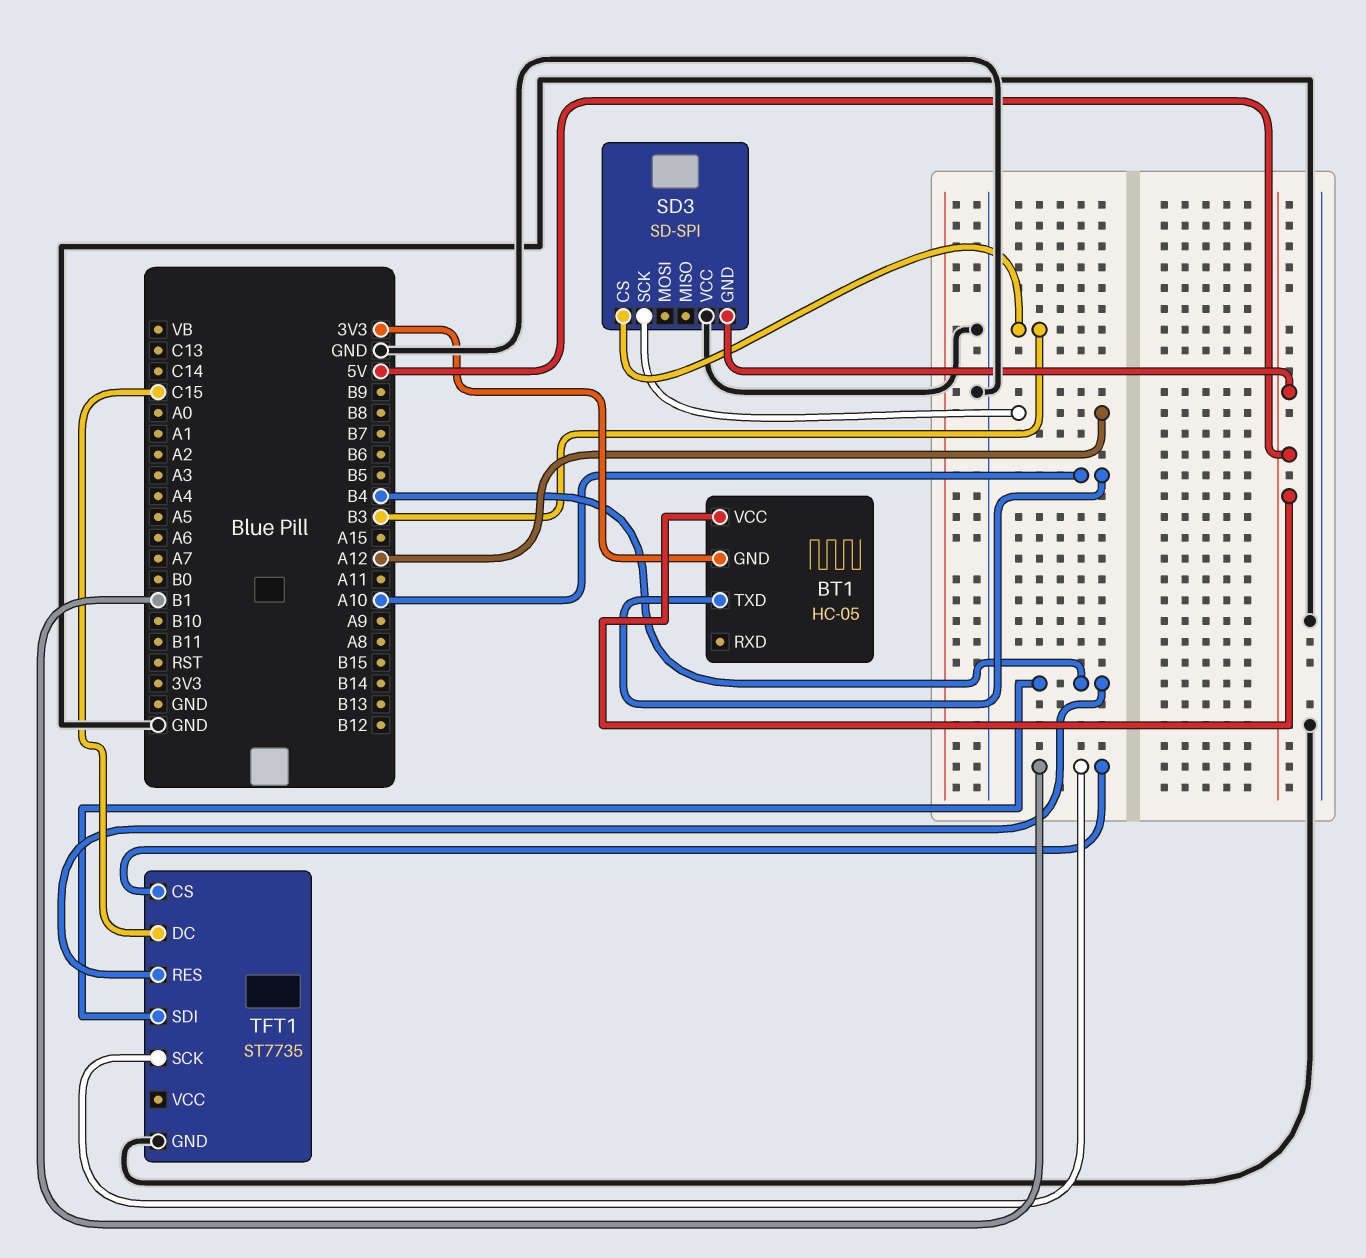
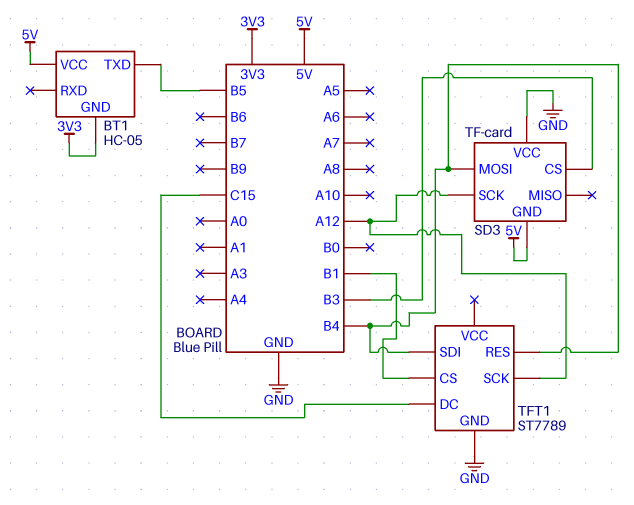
BT1 pin TXD: A10 -> B5
SD3: SD-SPI -> TF-card
SD3 pin MOSI: none -> B4
TFT1: ST7735 -> ST7789
TFT1 pin SCK: B1 -> A12

